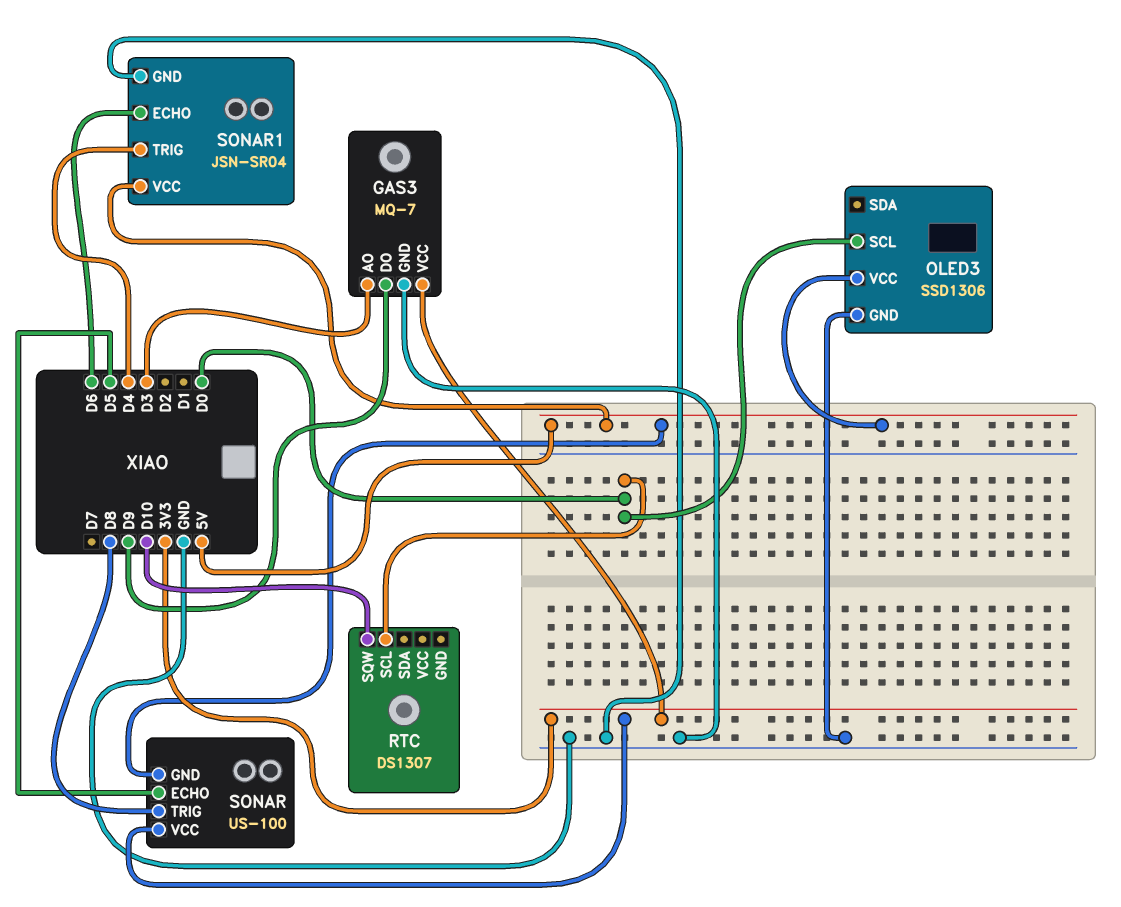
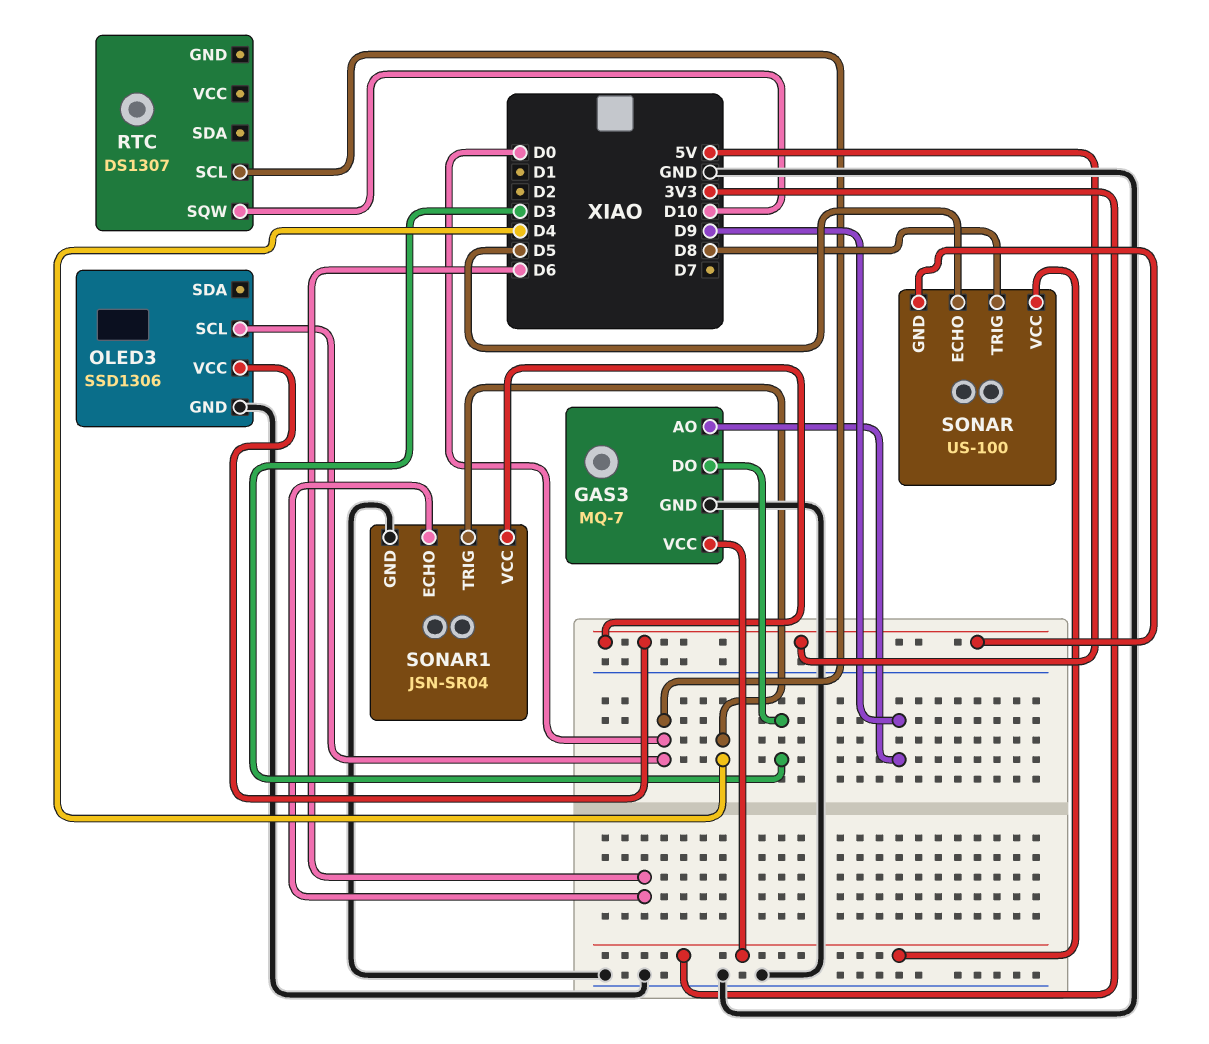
GAS3 pin AO: D3 -> D9
GAS3 pin DO: D9 -> D3

